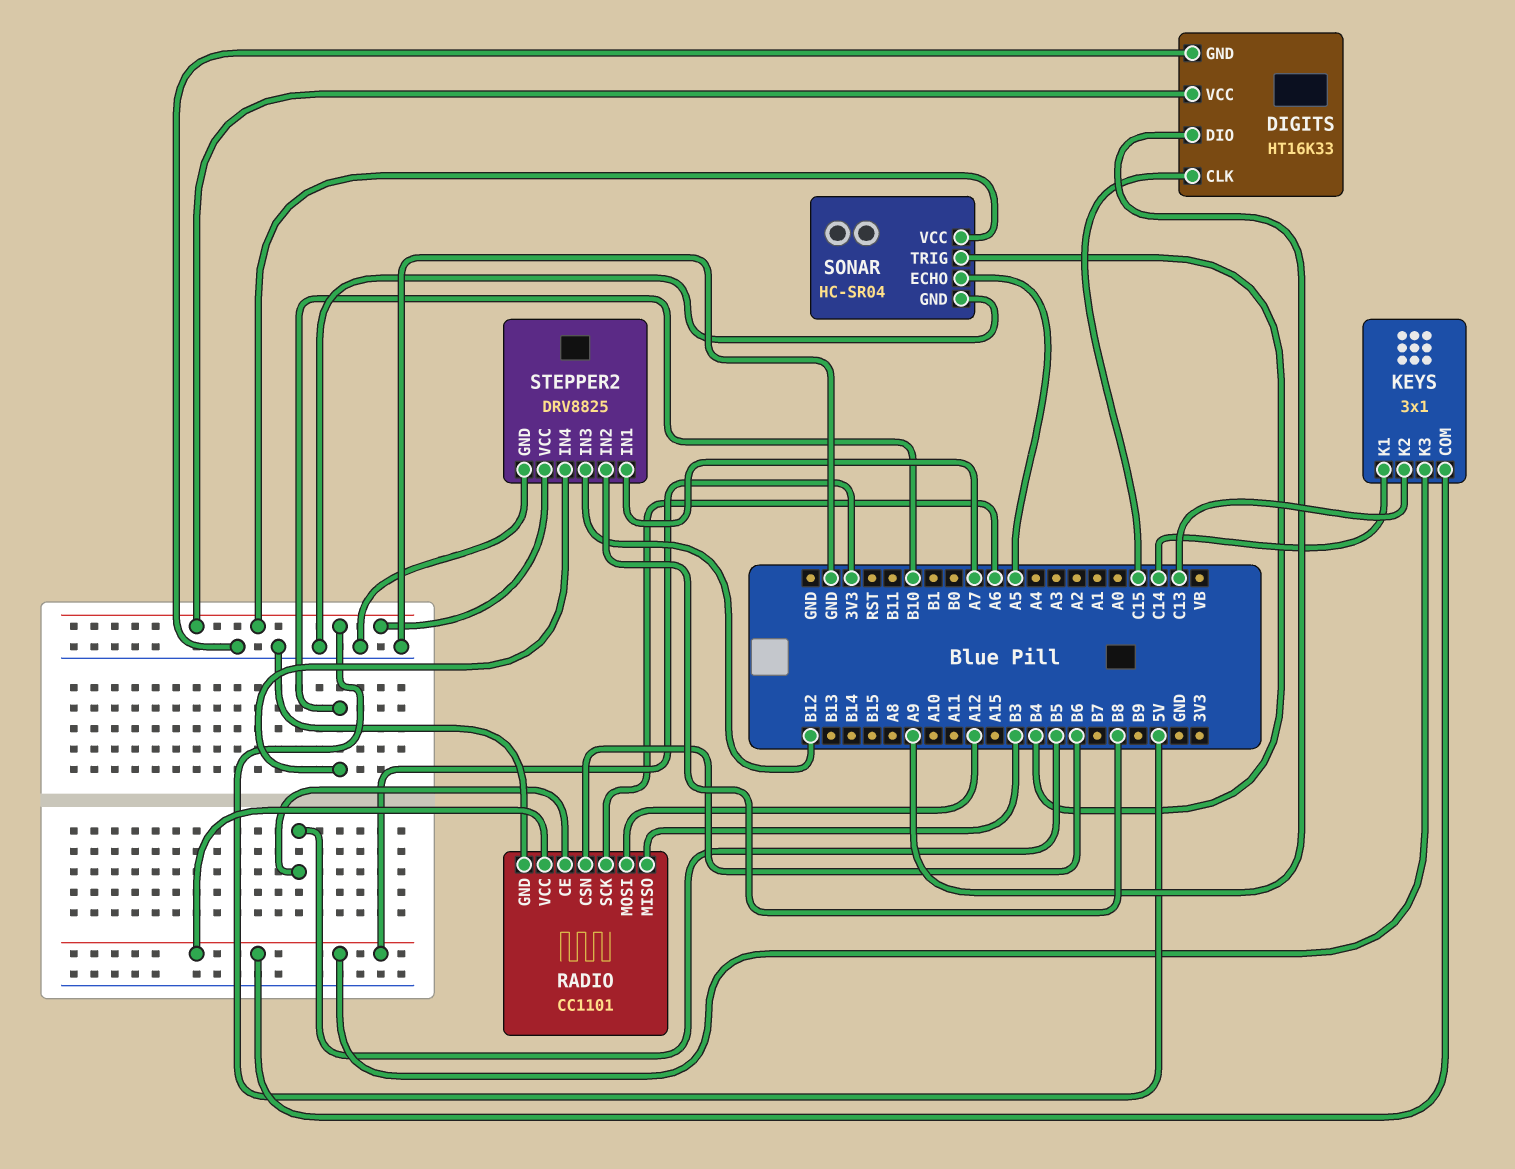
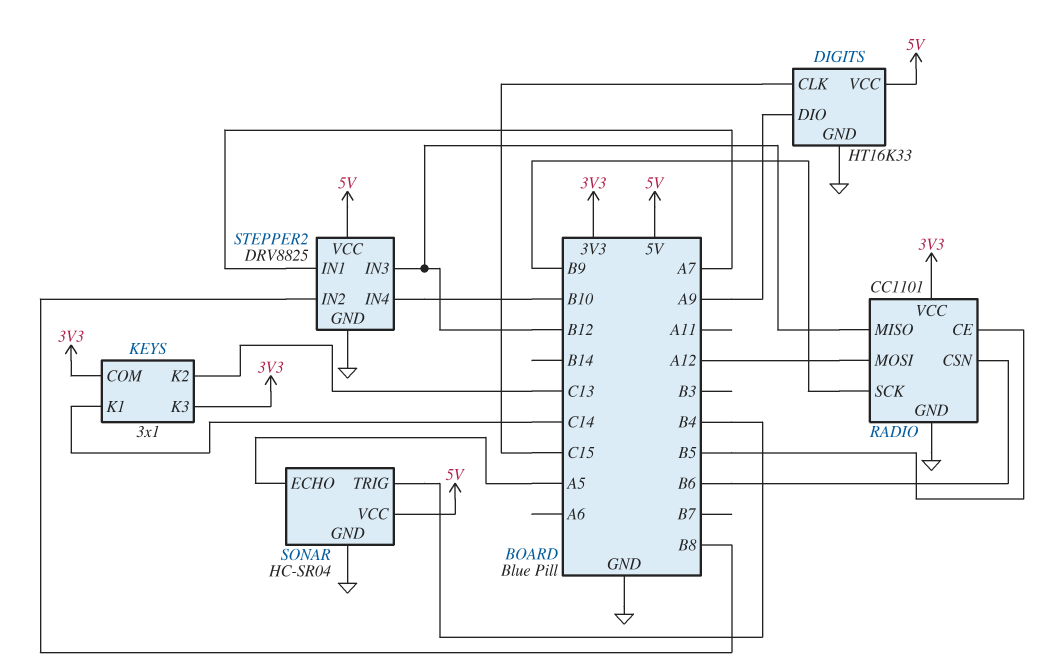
RADIO pin MISO: B3 -> B12
RADIO pin SCK: A6 -> B9

